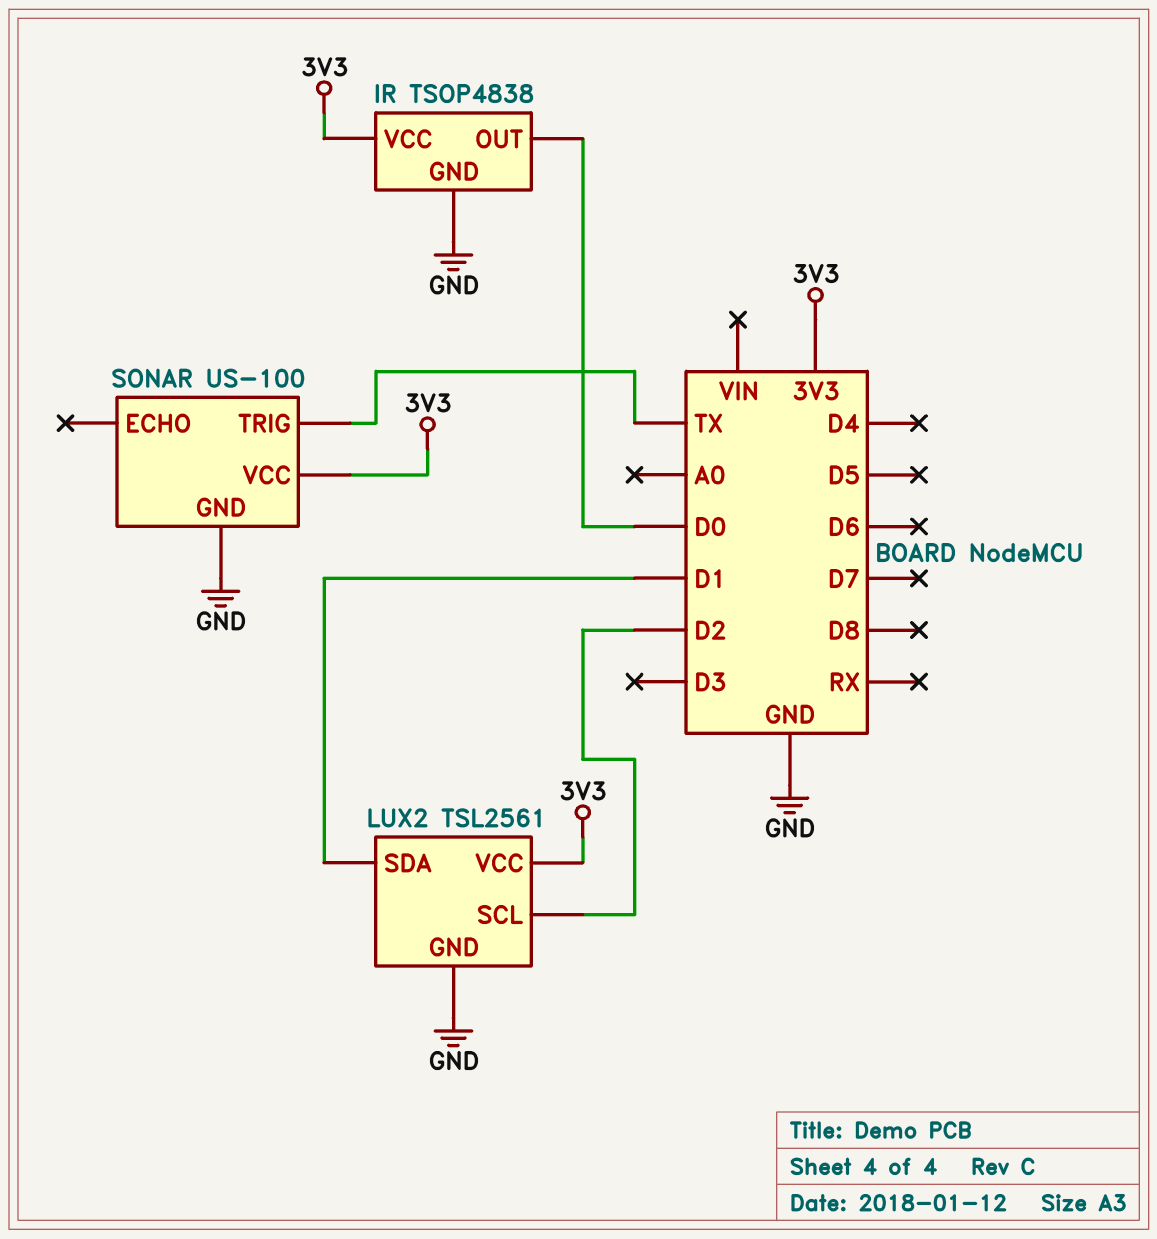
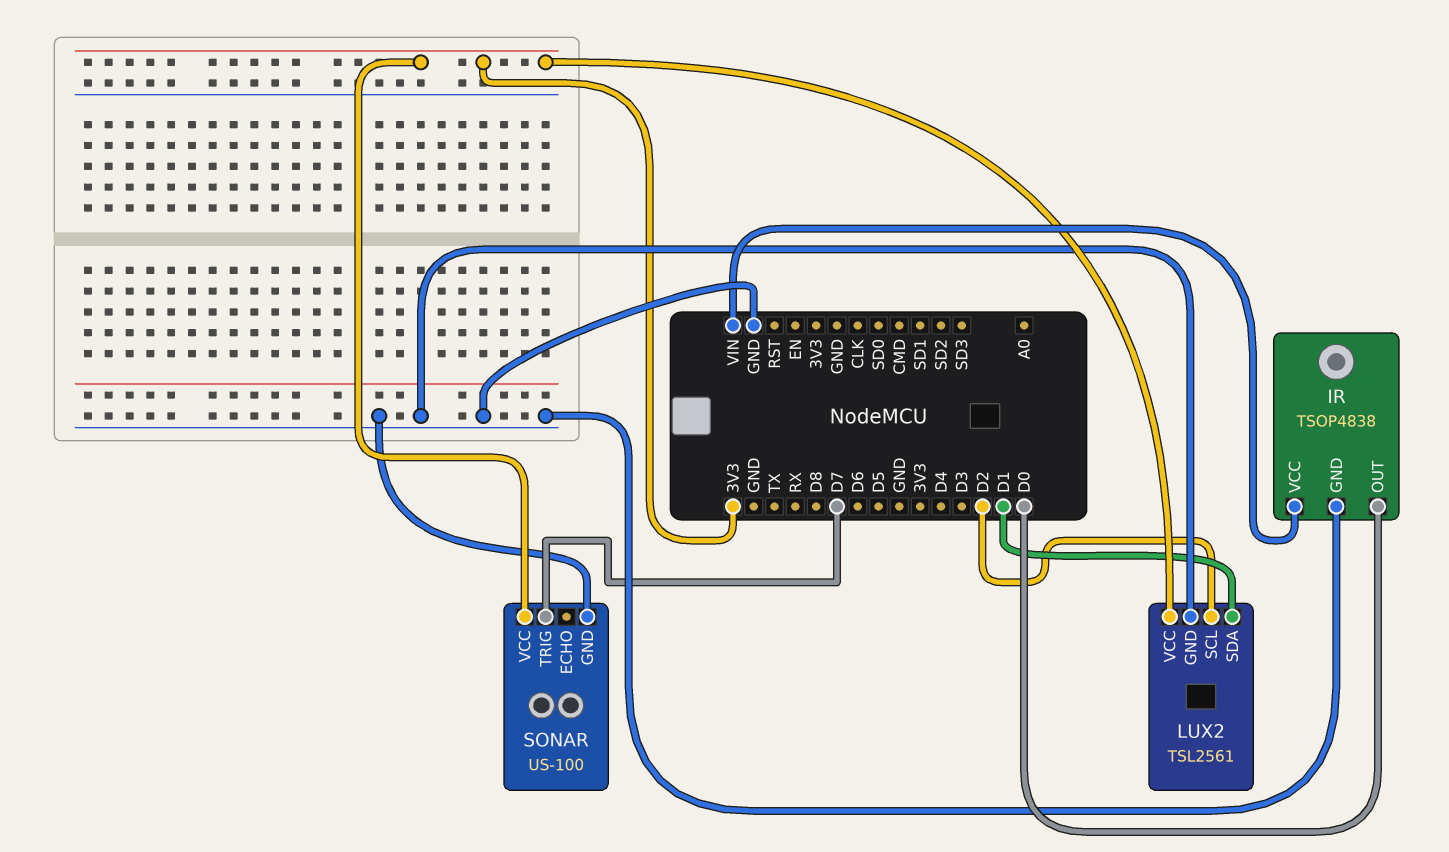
IR pin VCC: 3V3 -> VIN
SONAR pin TRIG: TX -> D7

